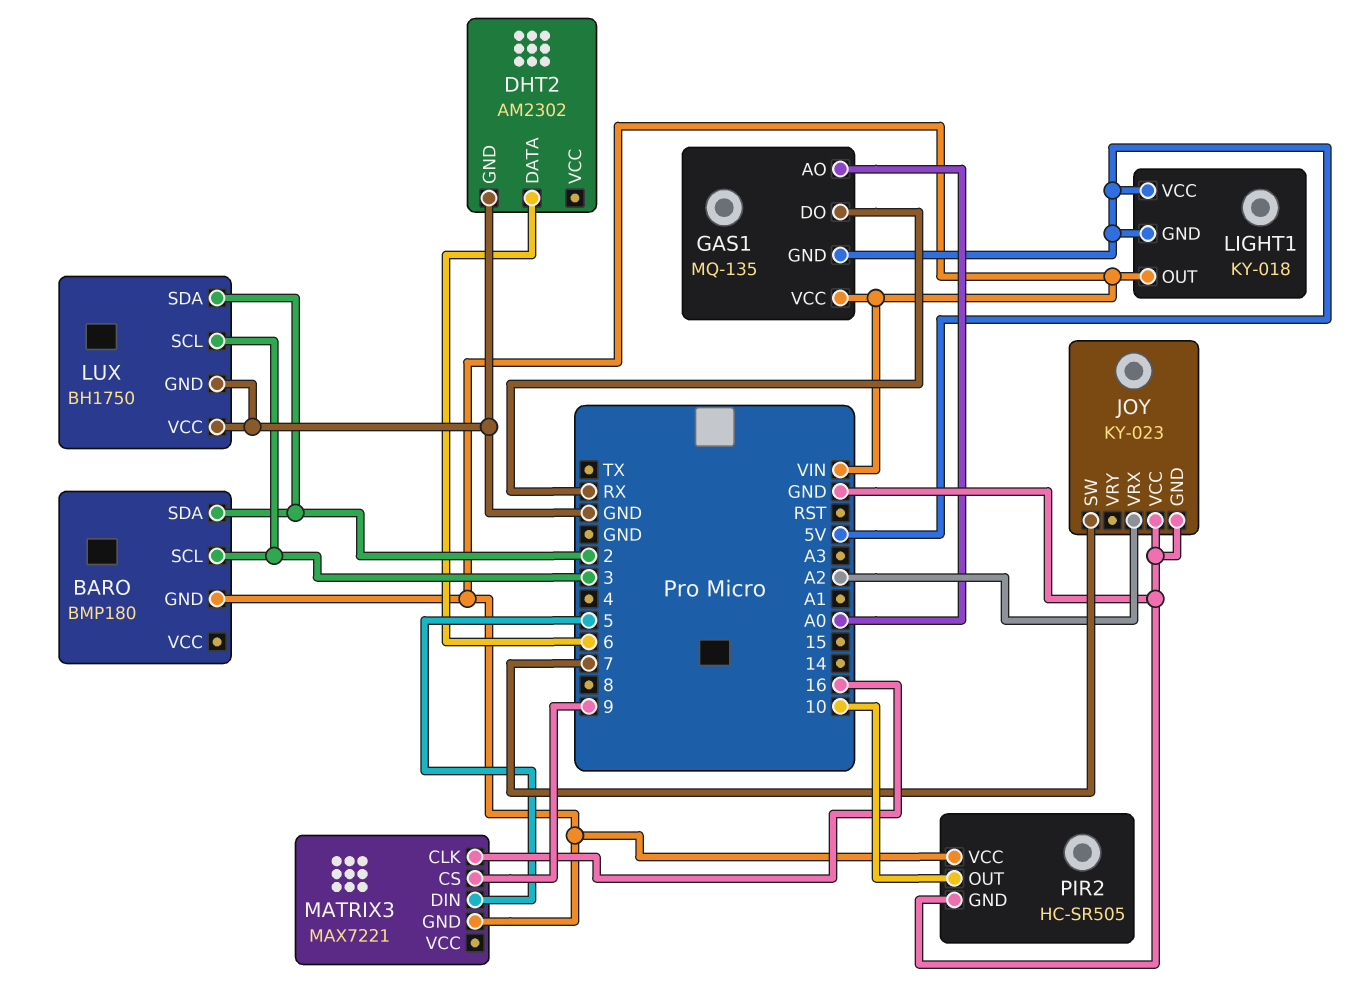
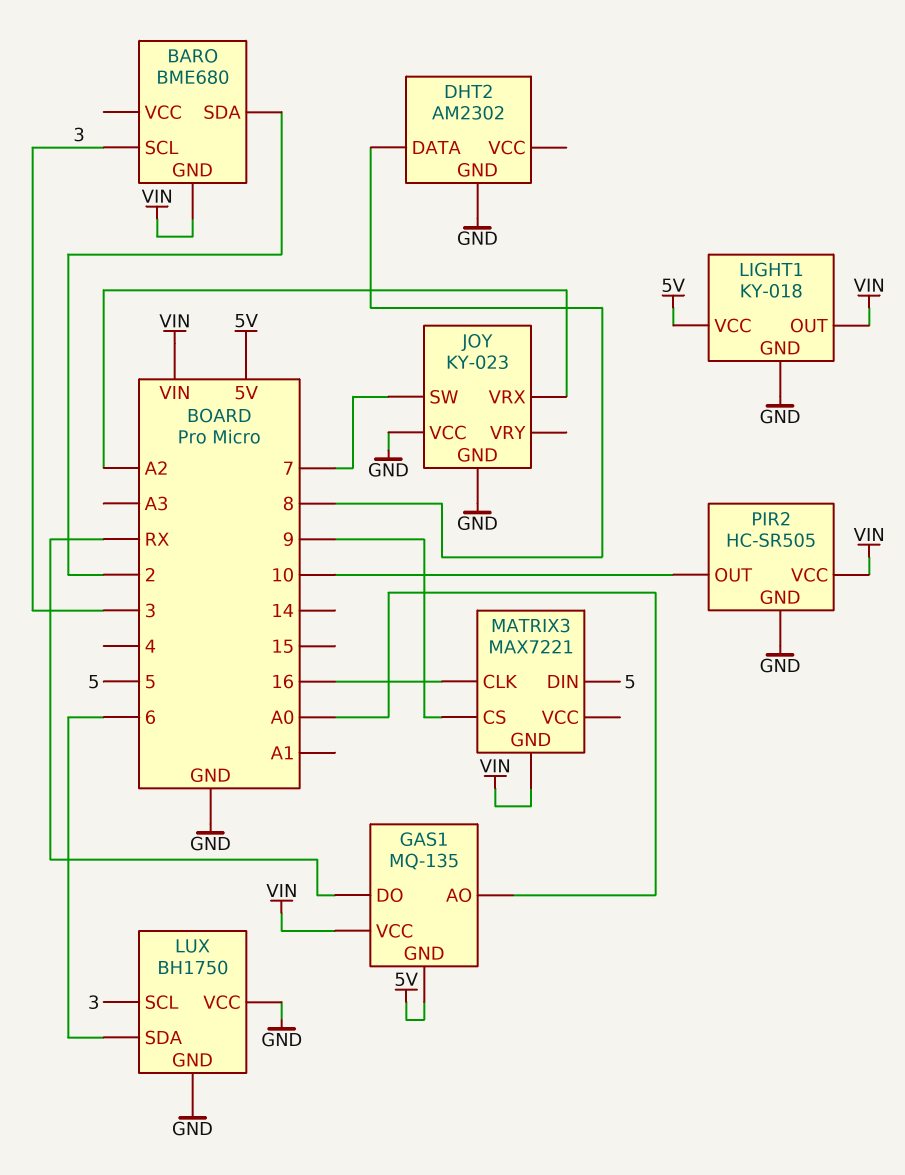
BARO: BMP180 -> BME680
DHT2 pin DATA: 6 -> 8
LIGHT1 pin GND: 5V -> GND
LUX pin SDA: 2 -> 6

